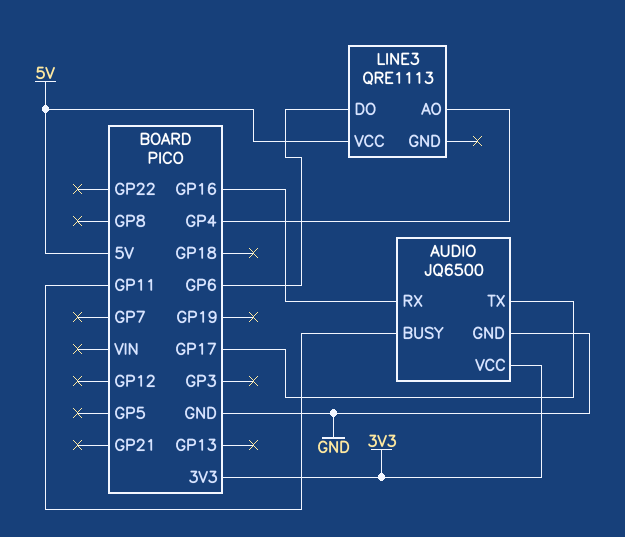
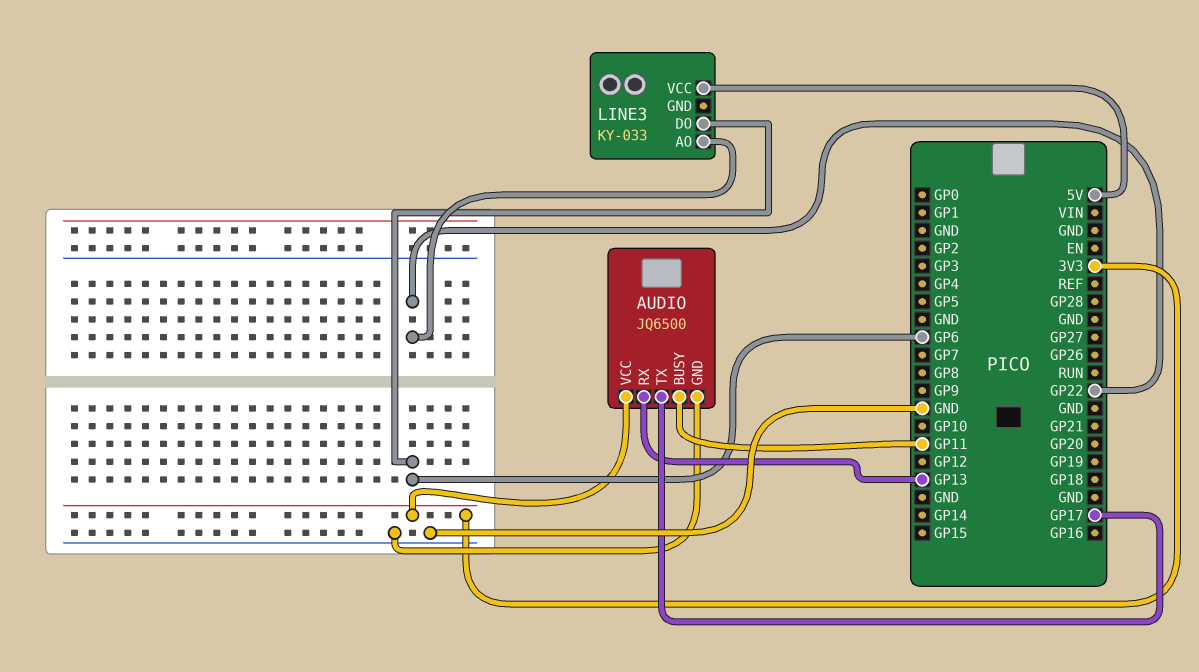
AUDIO pin RX: GP16 -> GP13
LINE3: QRE1113 -> KY-033
LINE3 pin AO: GP4 -> GP22

